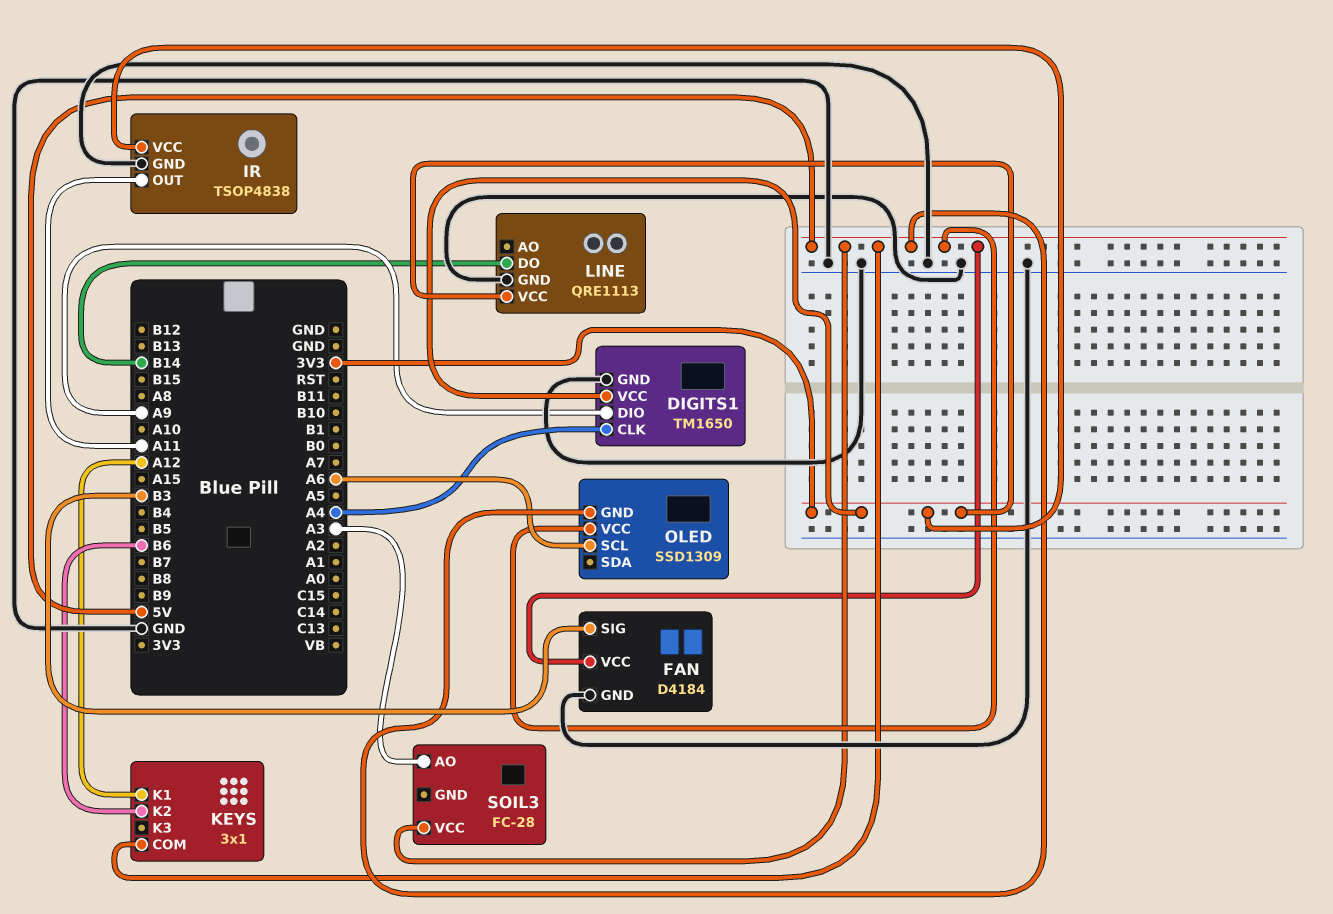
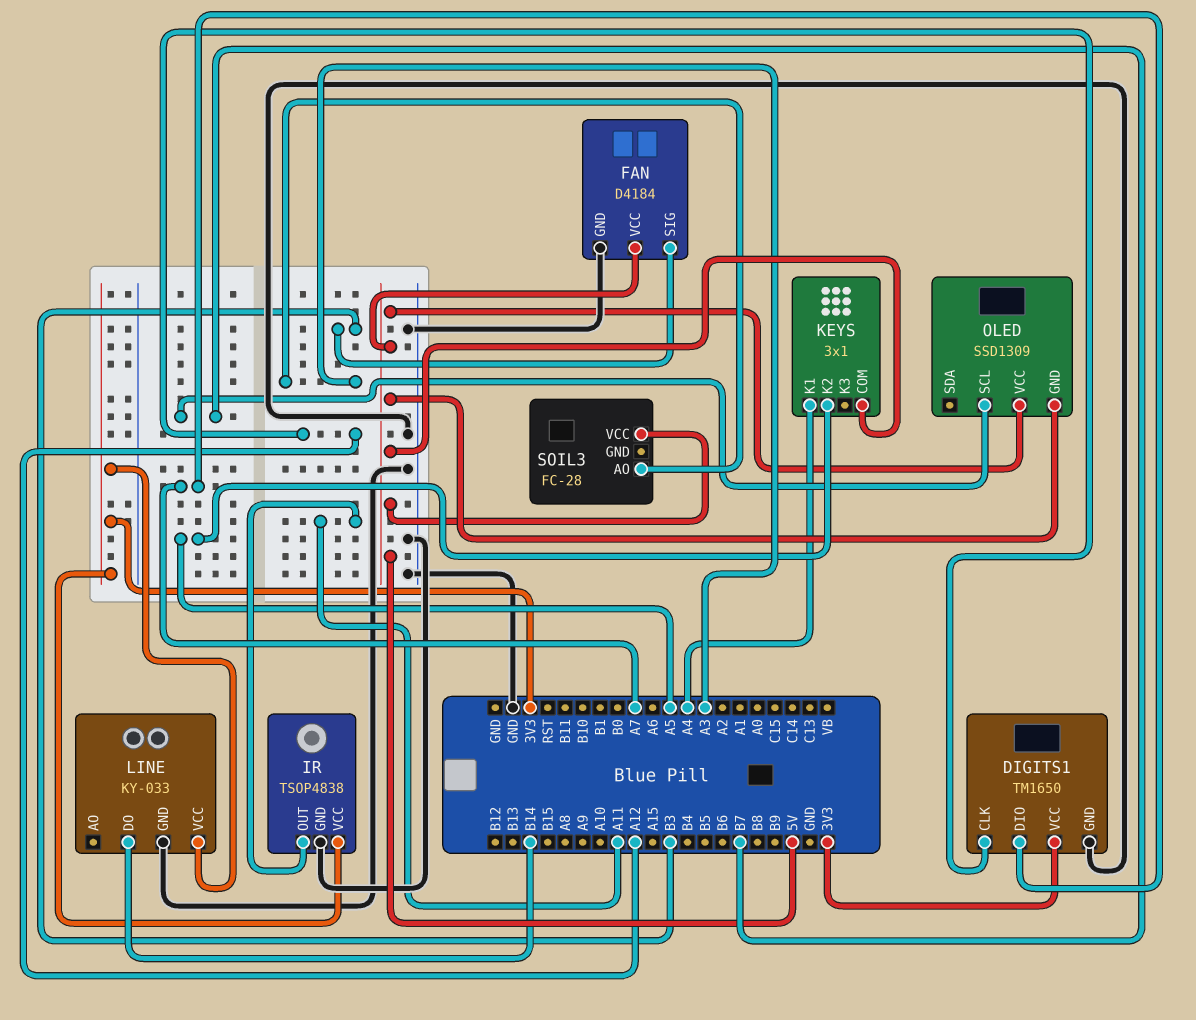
DIGITS1 pin CLK: A4 -> A12
DIGITS1 pin DIO: A9 -> A7
KEYS pin K1: A12 -> A4
KEYS pin K2: B6 -> A5
LINE: QRE1113 -> KY-033
OLED pin SCL: A6 -> B7

